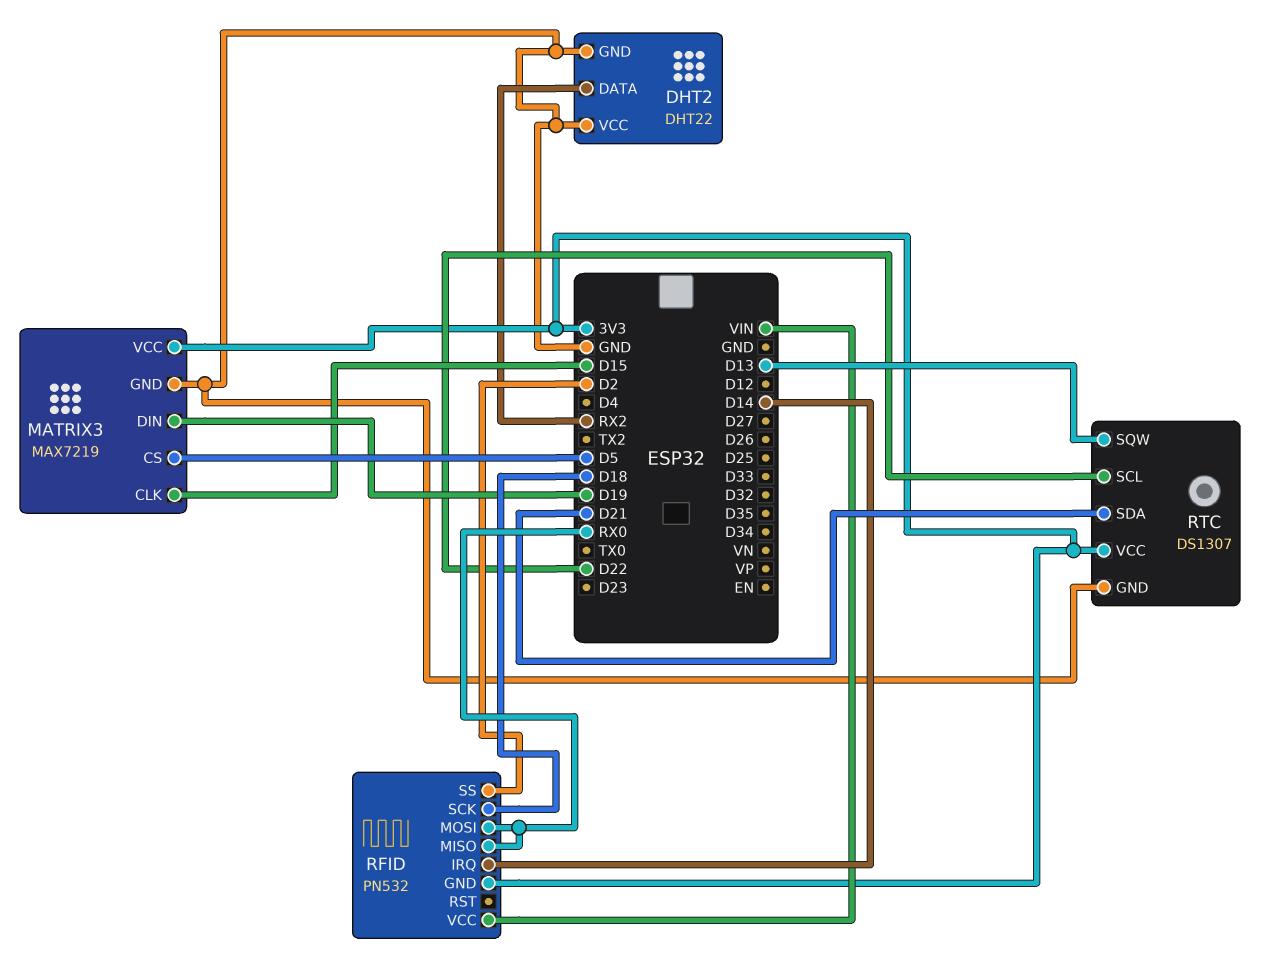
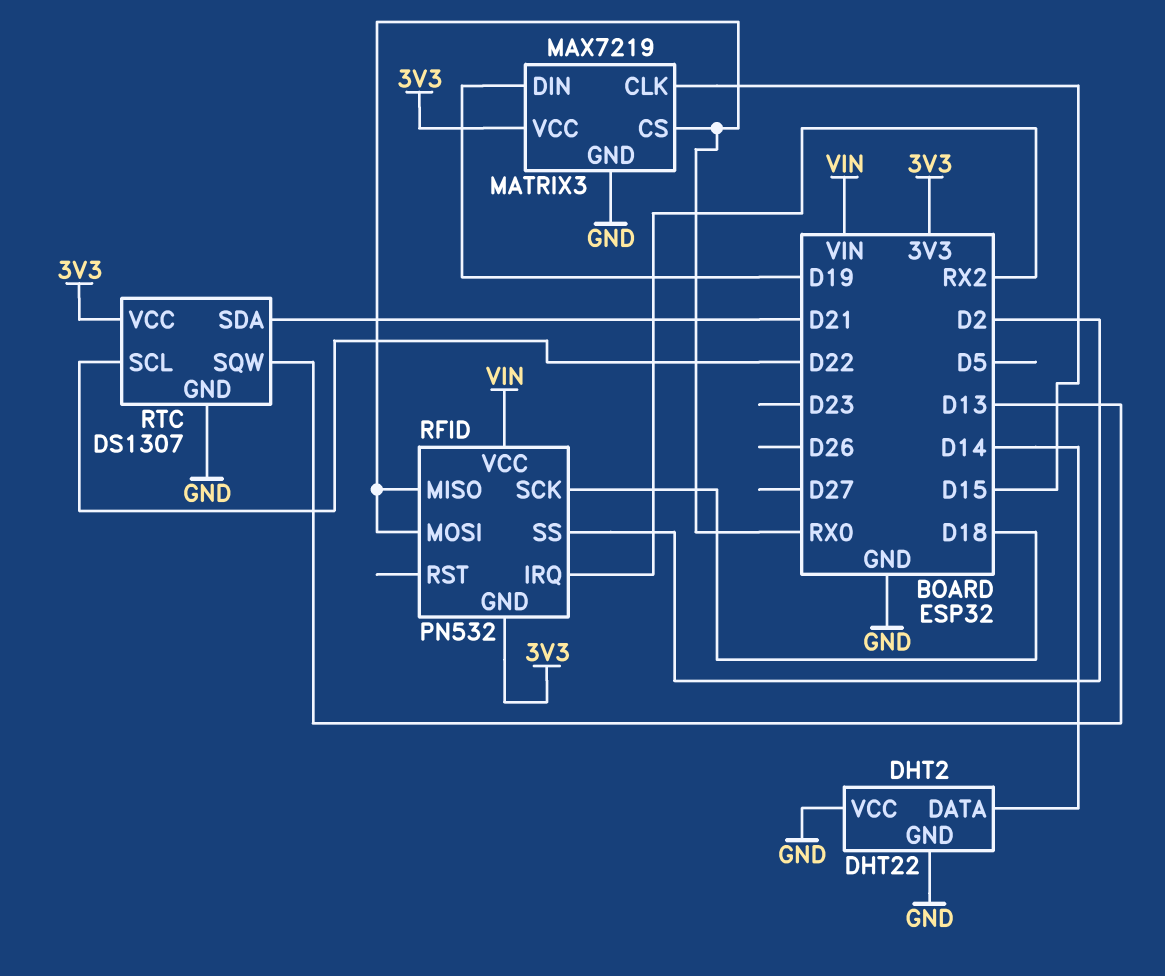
DHT2 pin DATA: RX2 -> D14
MATRIX3 pin CS: D5 -> RX0
RFID pin IRQ: D14 -> RX2

